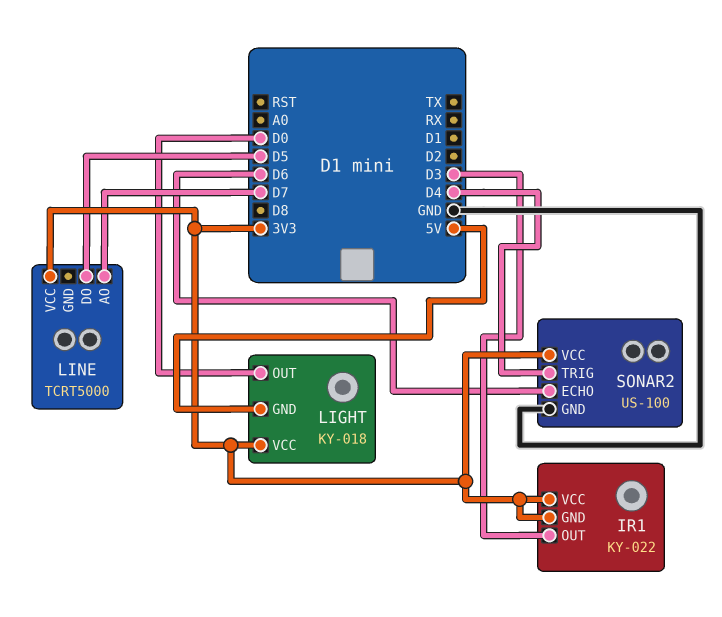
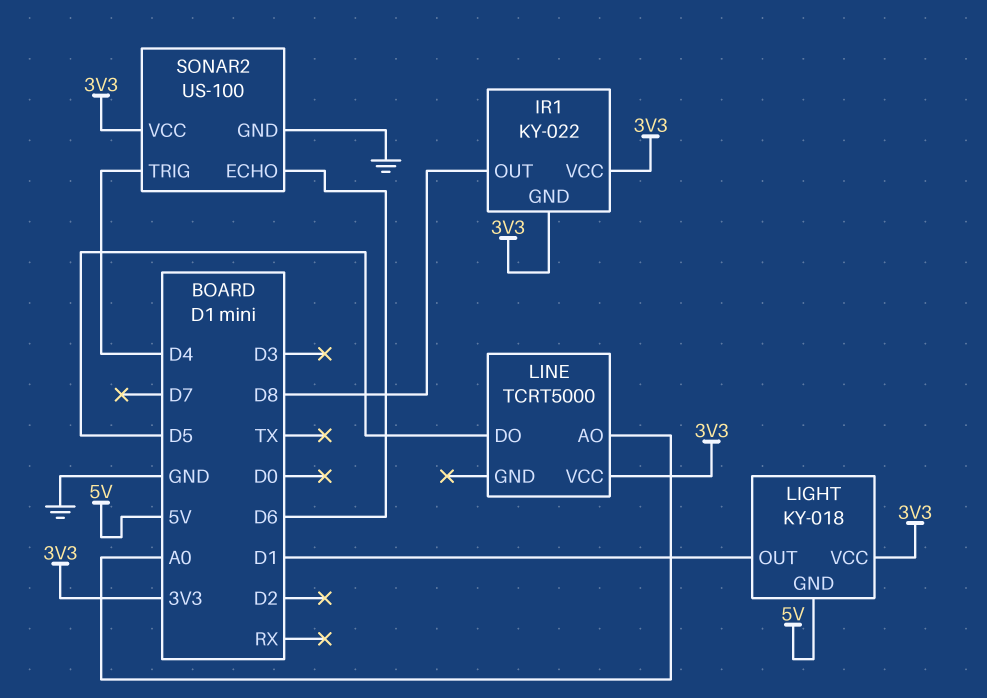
IR1 pin OUT: D3 -> D8
LIGHT pin OUT: D0 -> D1
LINE pin AO: D7 -> A0

